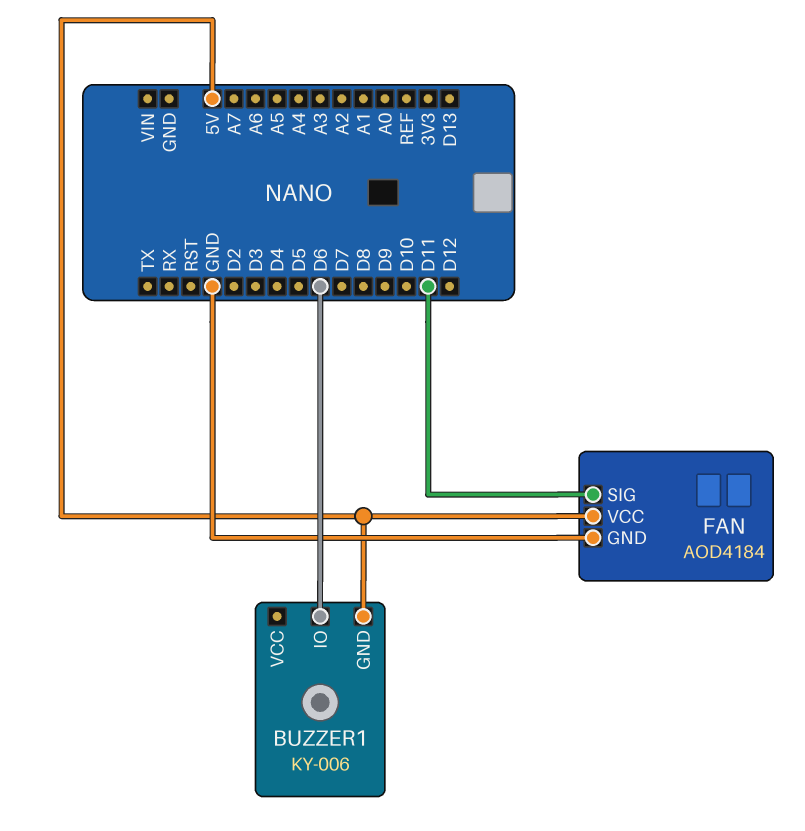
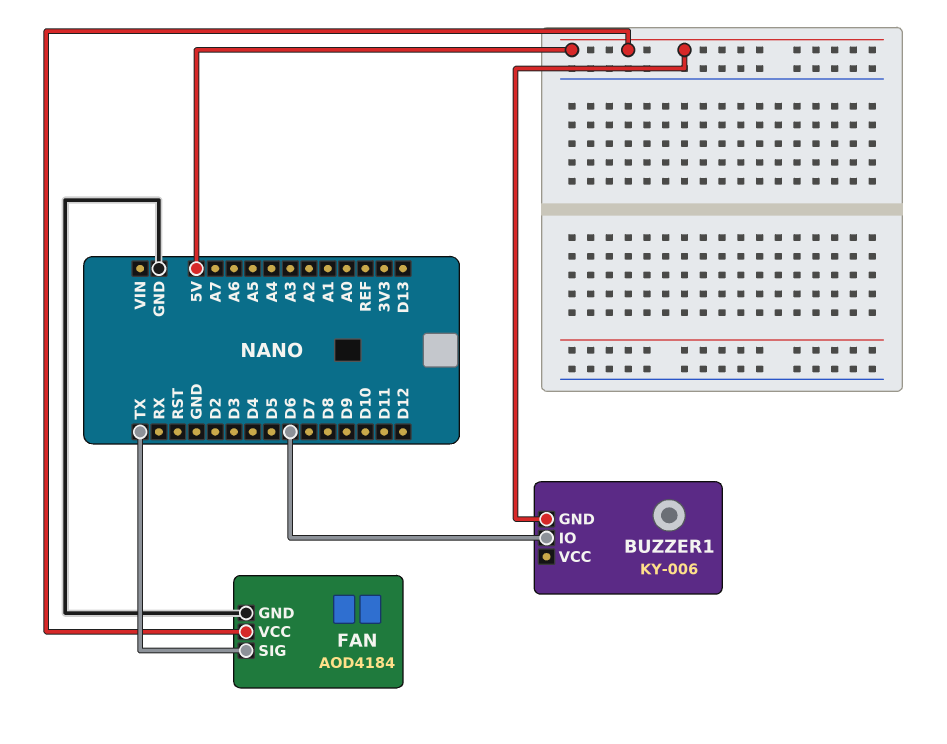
FAN pin SIG: D11 -> TX

